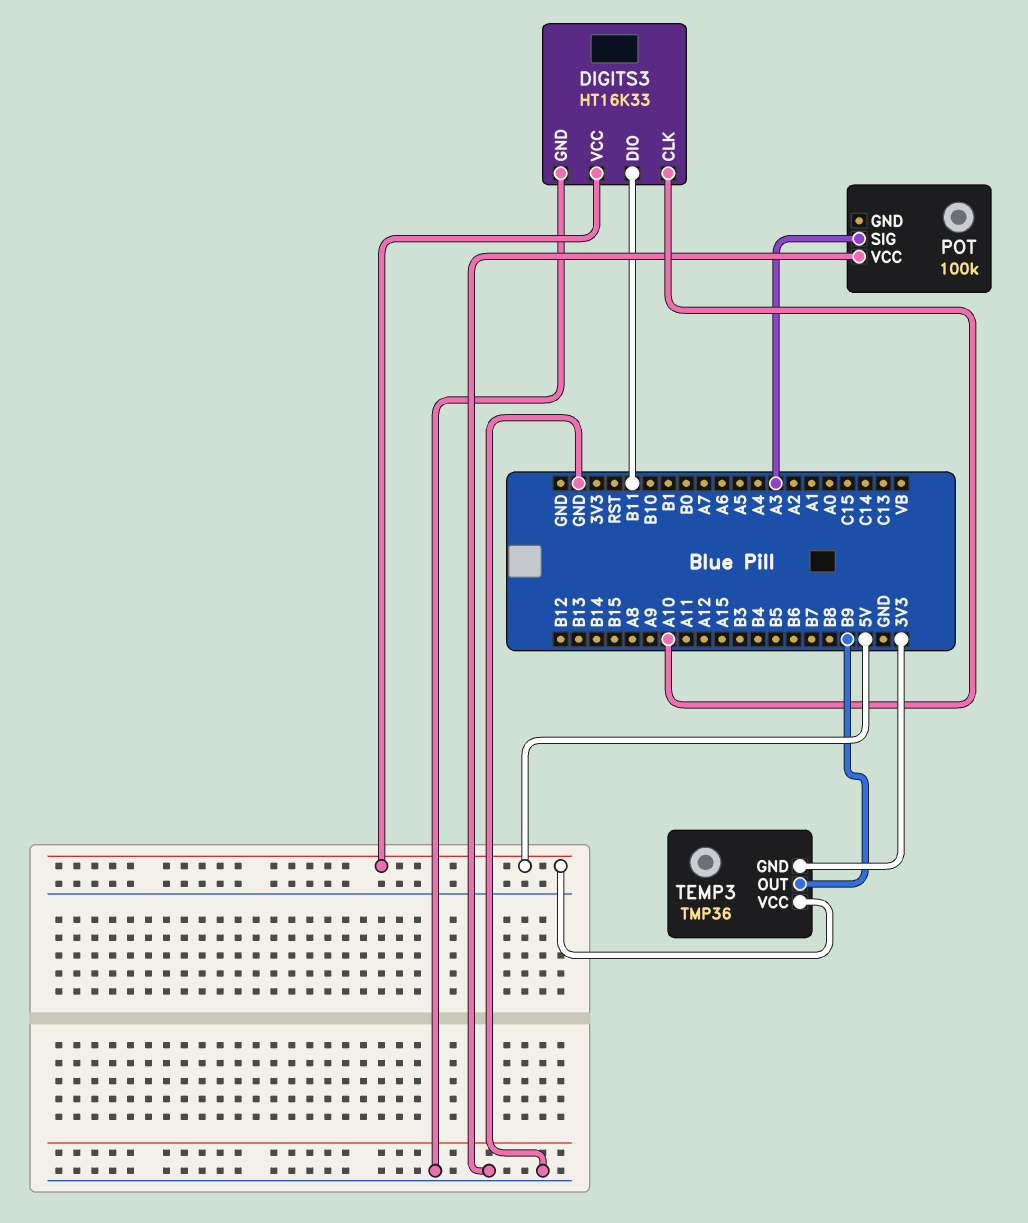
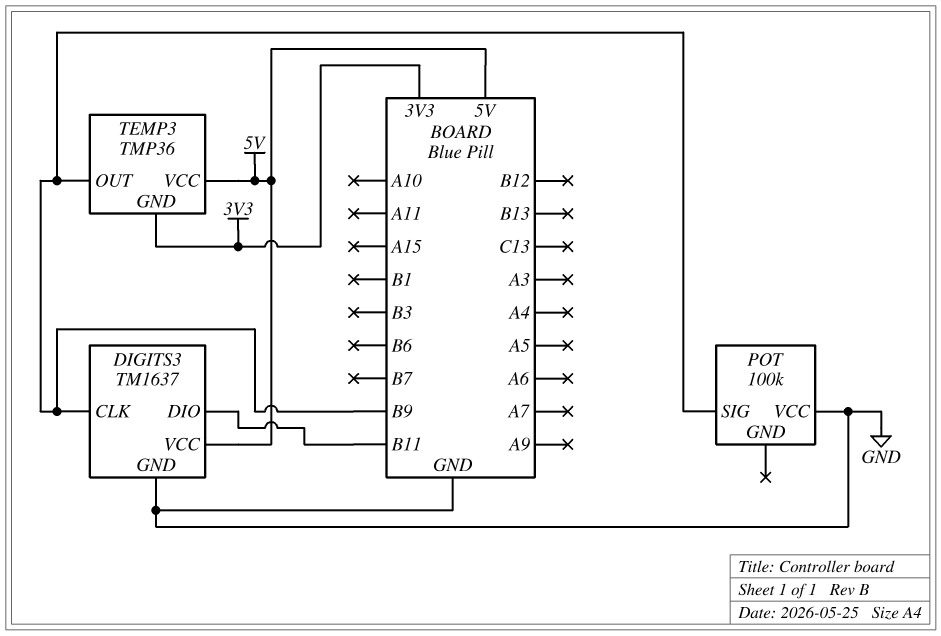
DIGITS3: HT16K33 -> TM1637
DIGITS3 pin CLK: A10 -> B9
POT pin SIG: A3 -> B9

